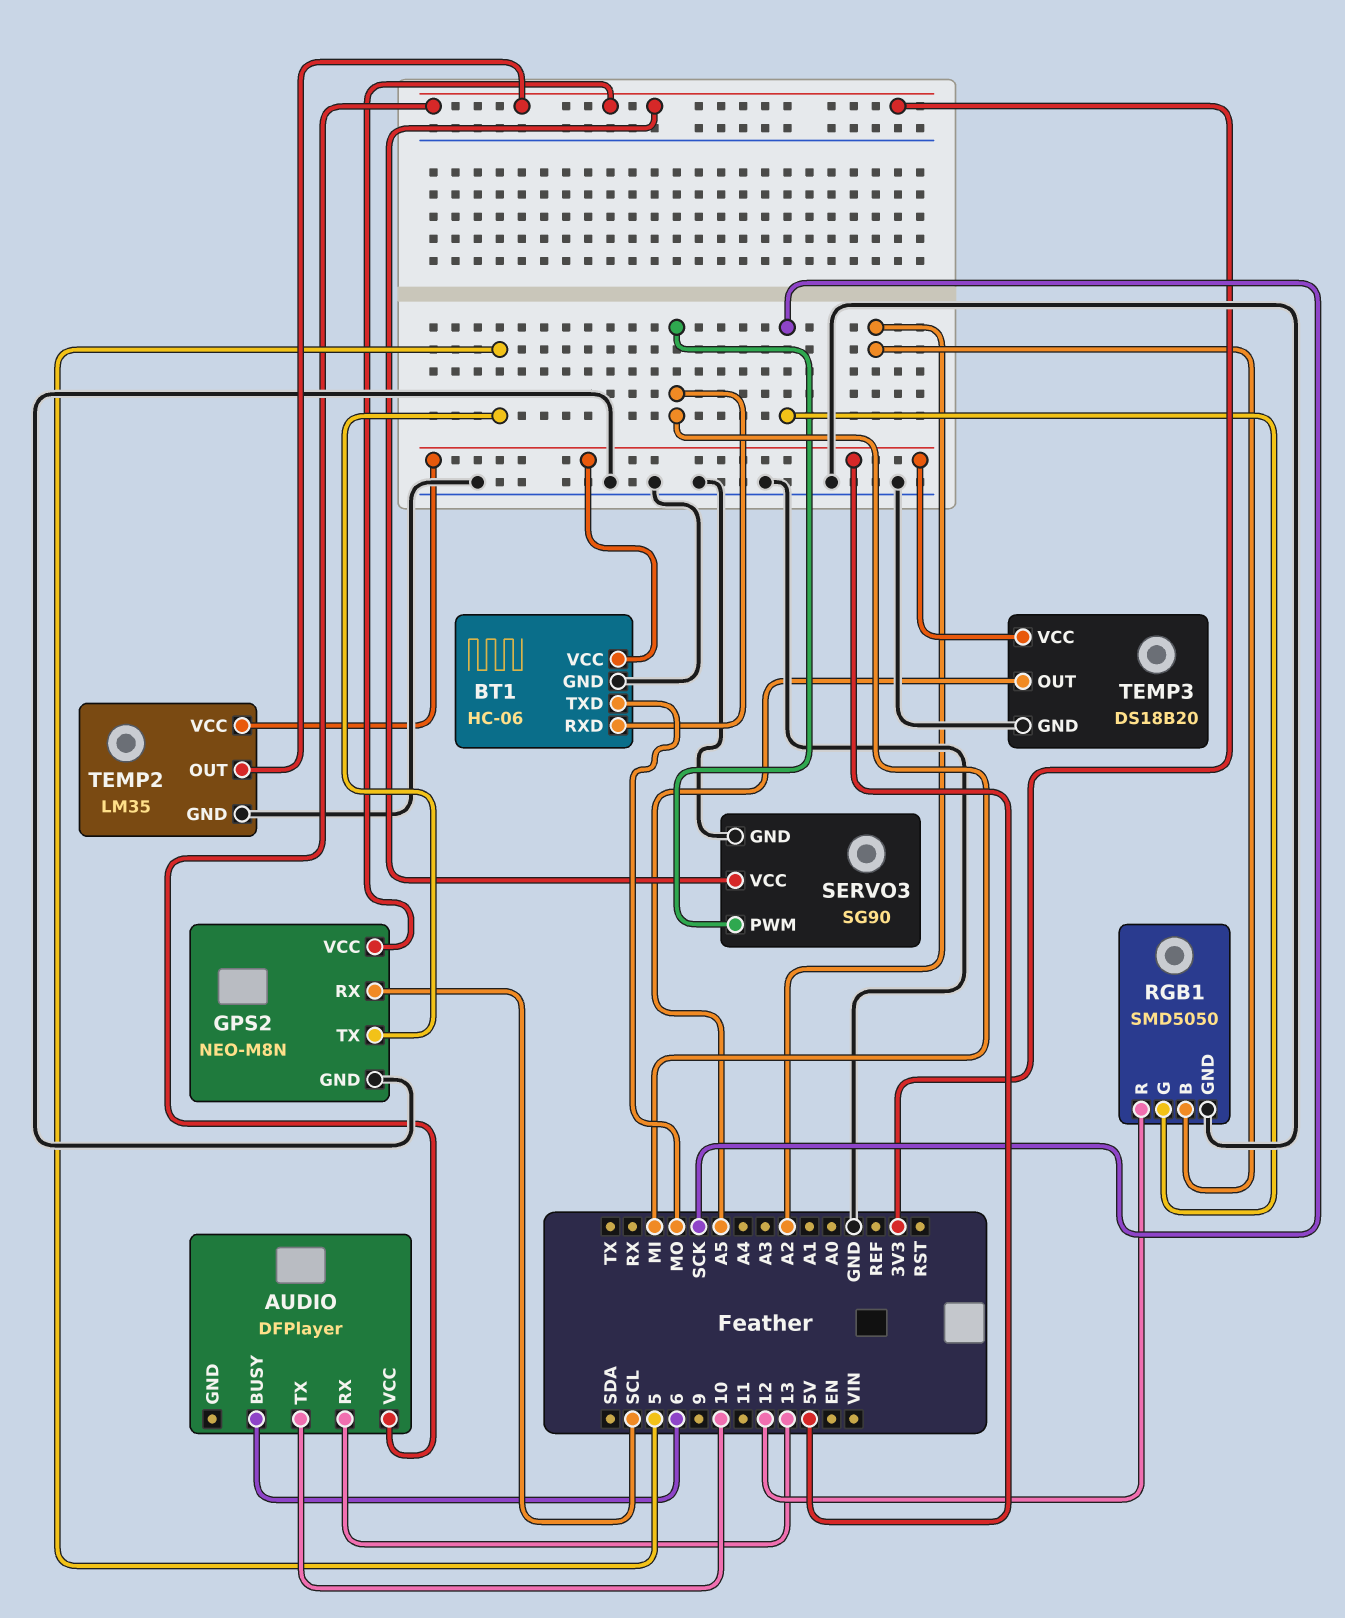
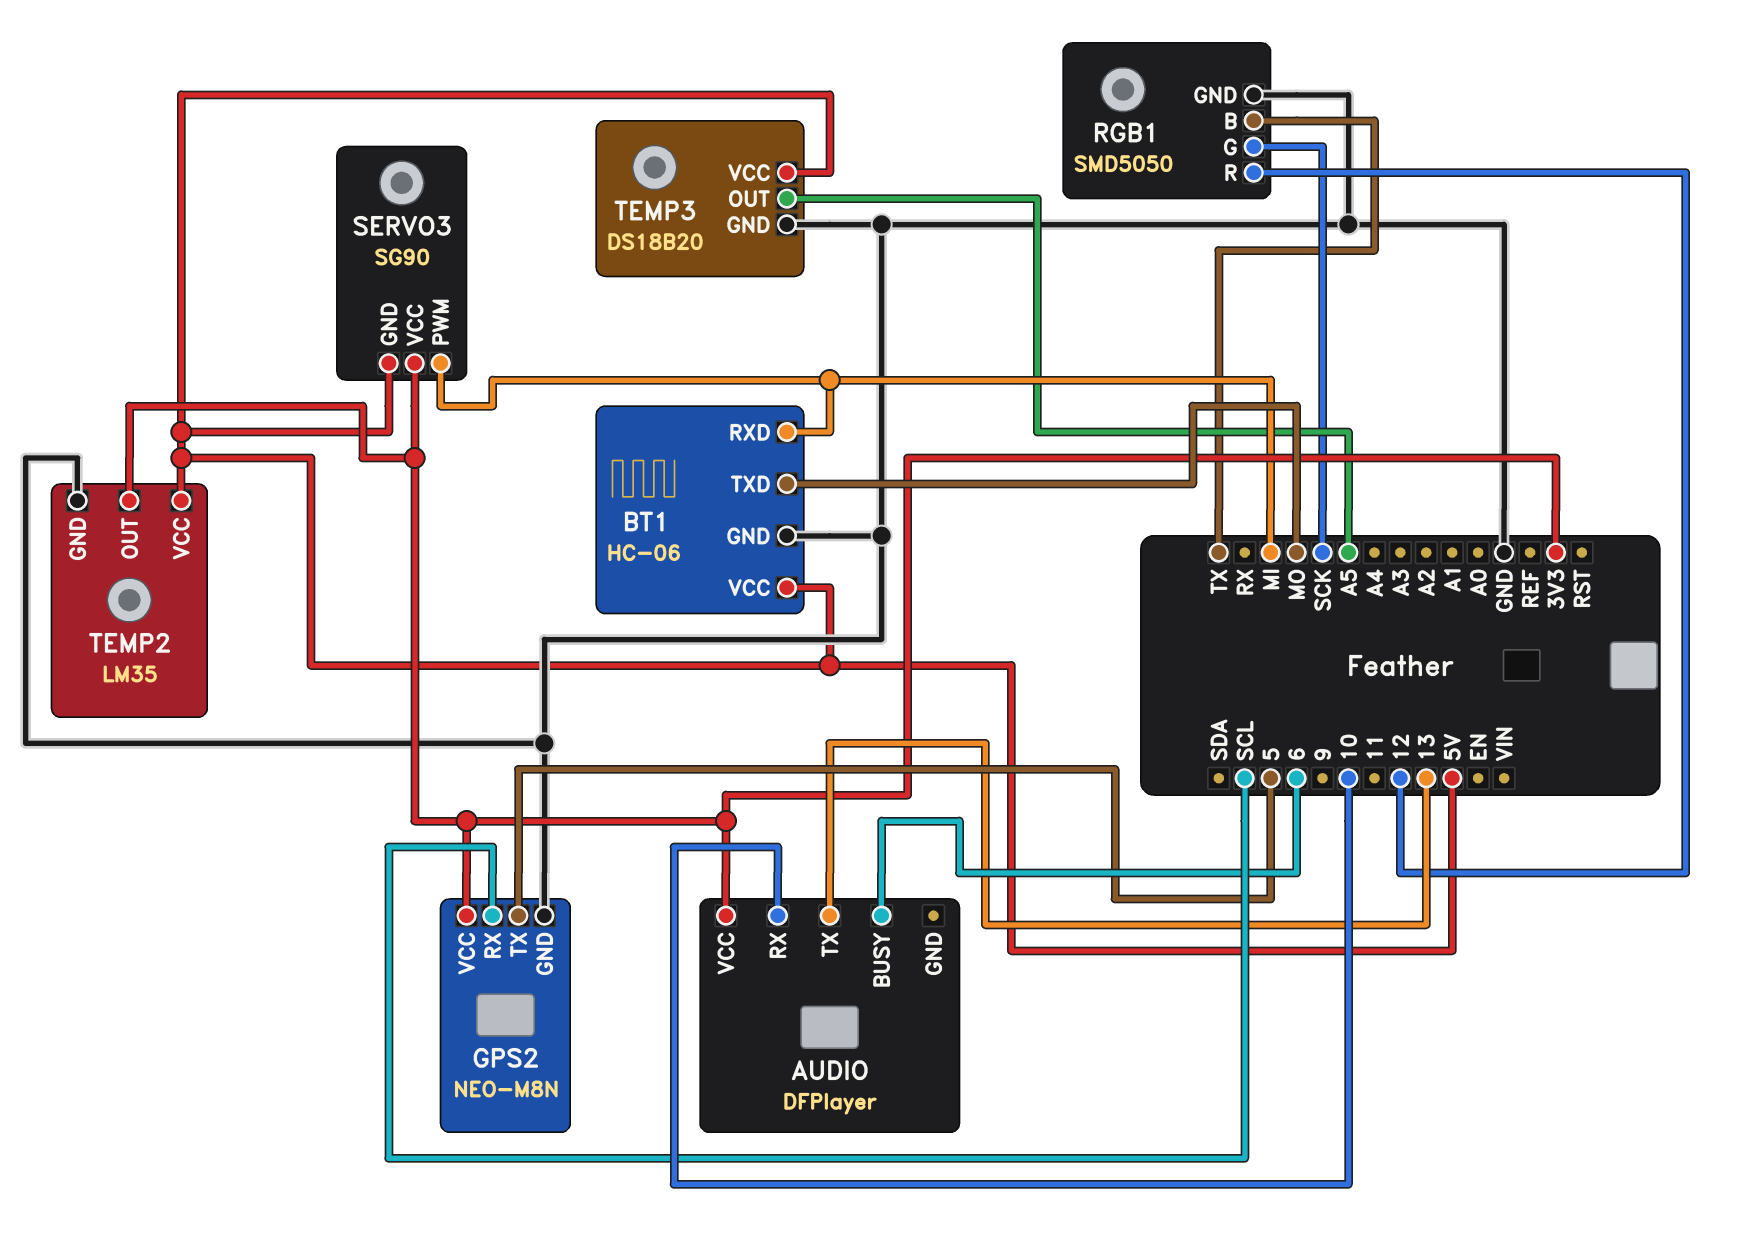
AUDIO pin RX: 13 -> 10
AUDIO pin TX: 10 -> 13
RGB1 pin B: A2 -> TX
SERVO3 pin GND: GND -> 5V

